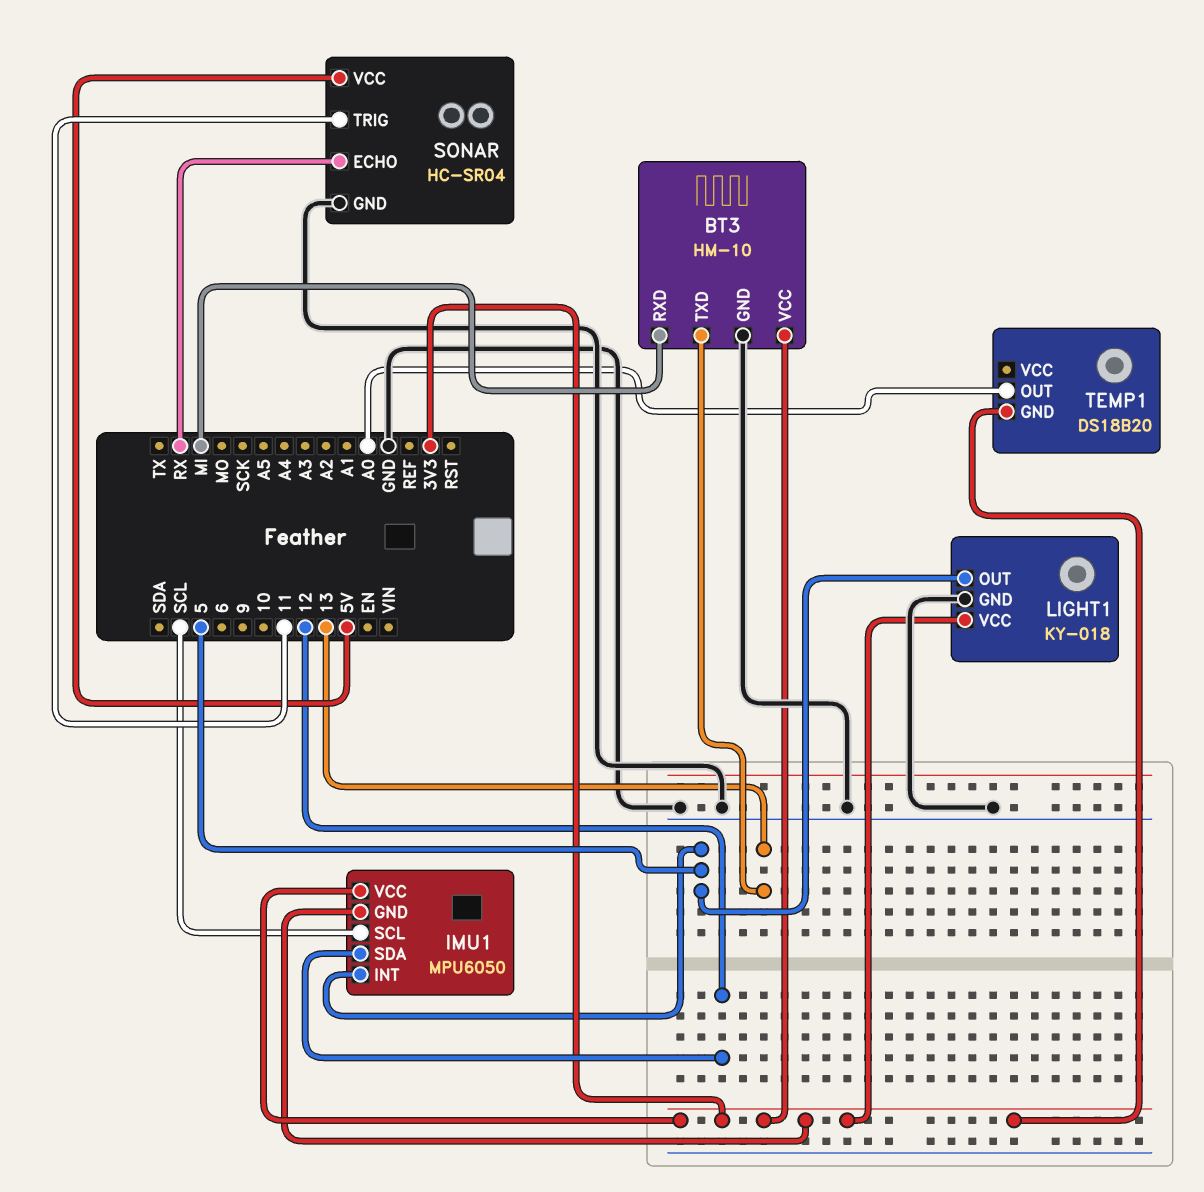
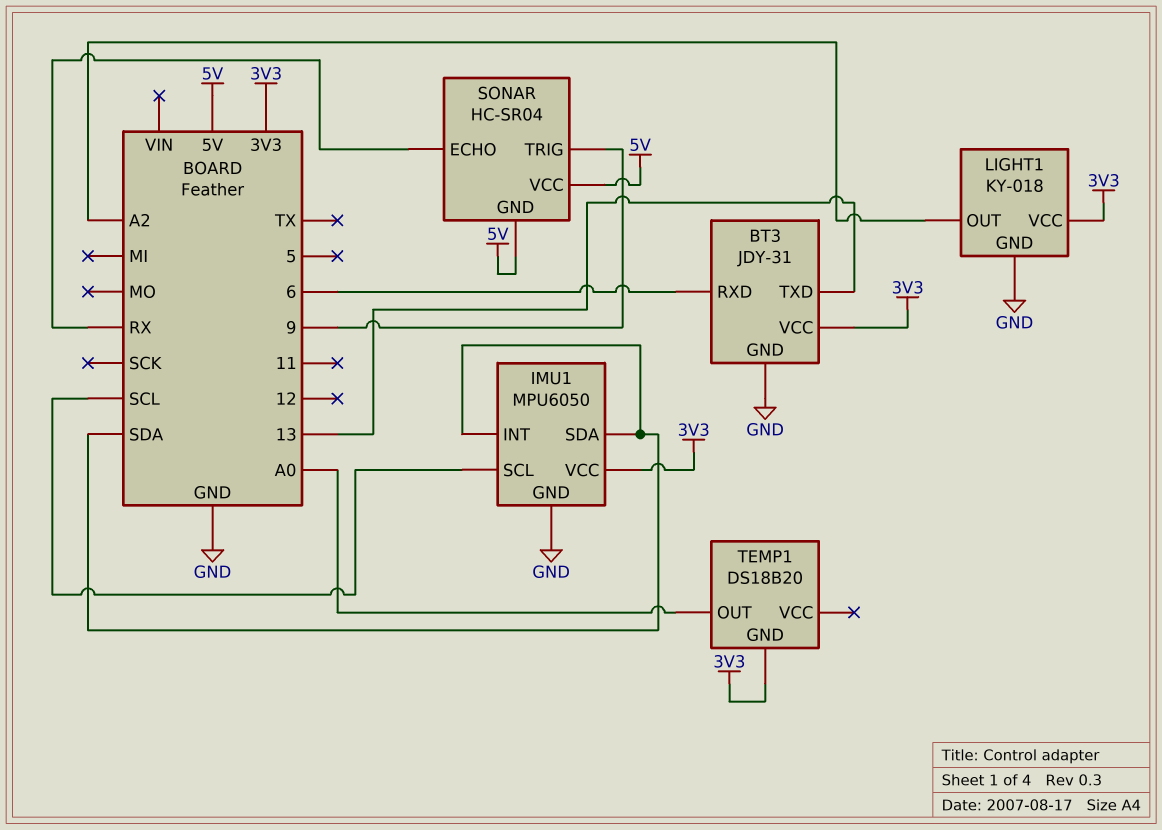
BT3: HM-10 -> JDY-31
BT3 pin RXD: MI -> 6
IMU1 pin GND: 3V3 -> GND
IMU1 pin INT: 5 -> SDA
IMU1 pin SDA: 12 -> SDA
LIGHT1 pin OUT: 5 -> A2
SONAR pin GND: GND -> 5V
SONAR pin TRIG: 11 -> 9

